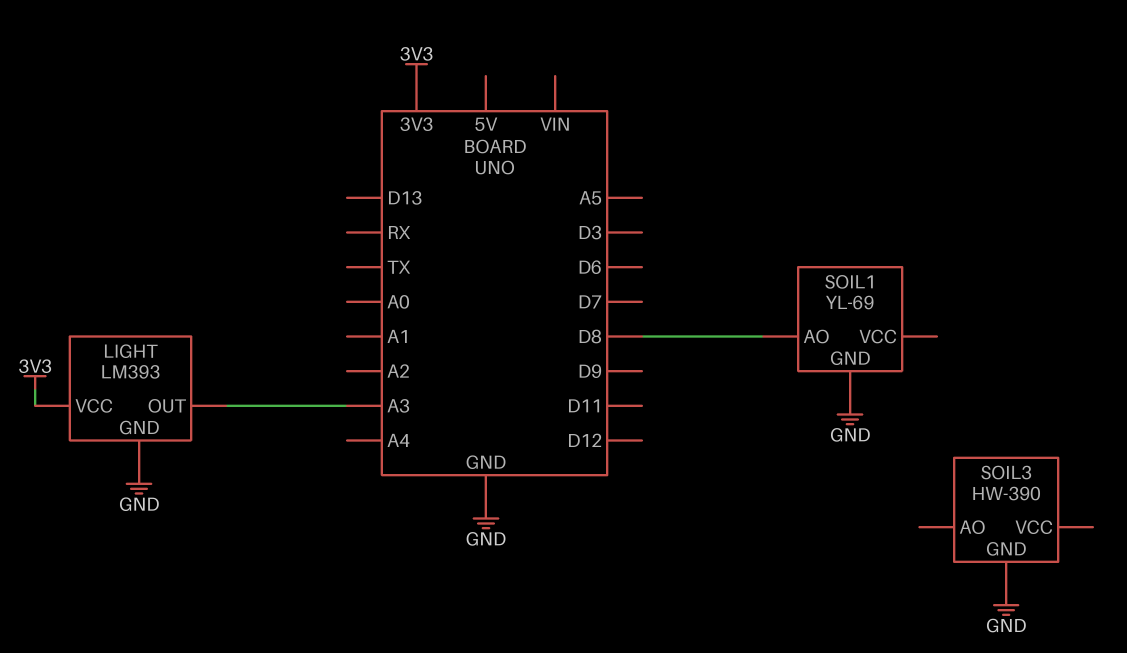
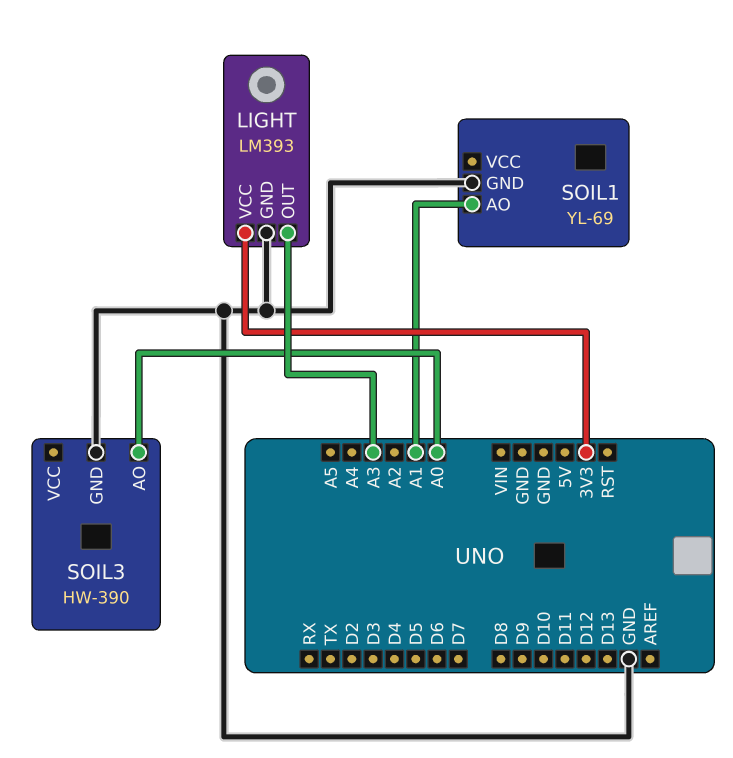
SOIL1 pin AO: D8 -> A1
SOIL3 pin AO: none -> A0

